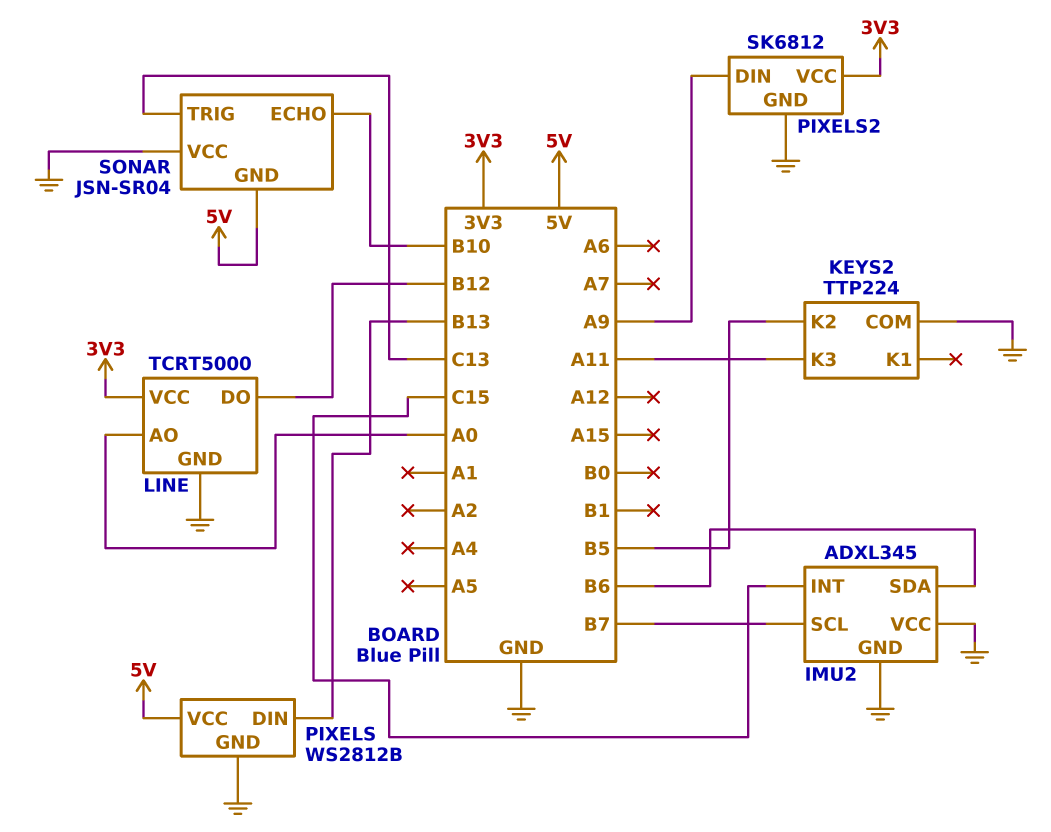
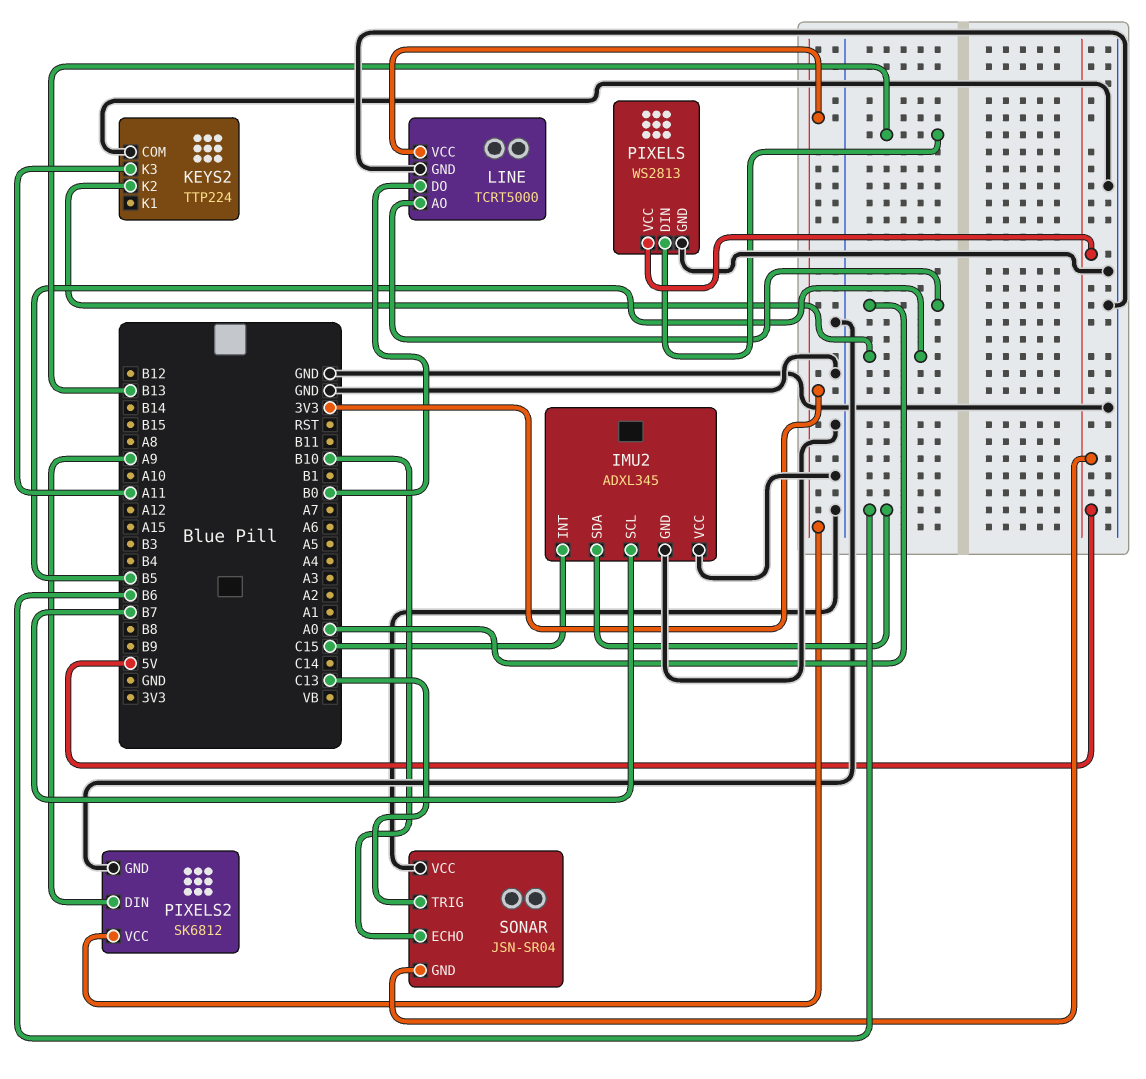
LINE pin DO: B12 -> B0
PIXELS: WS2812B -> WS2813

